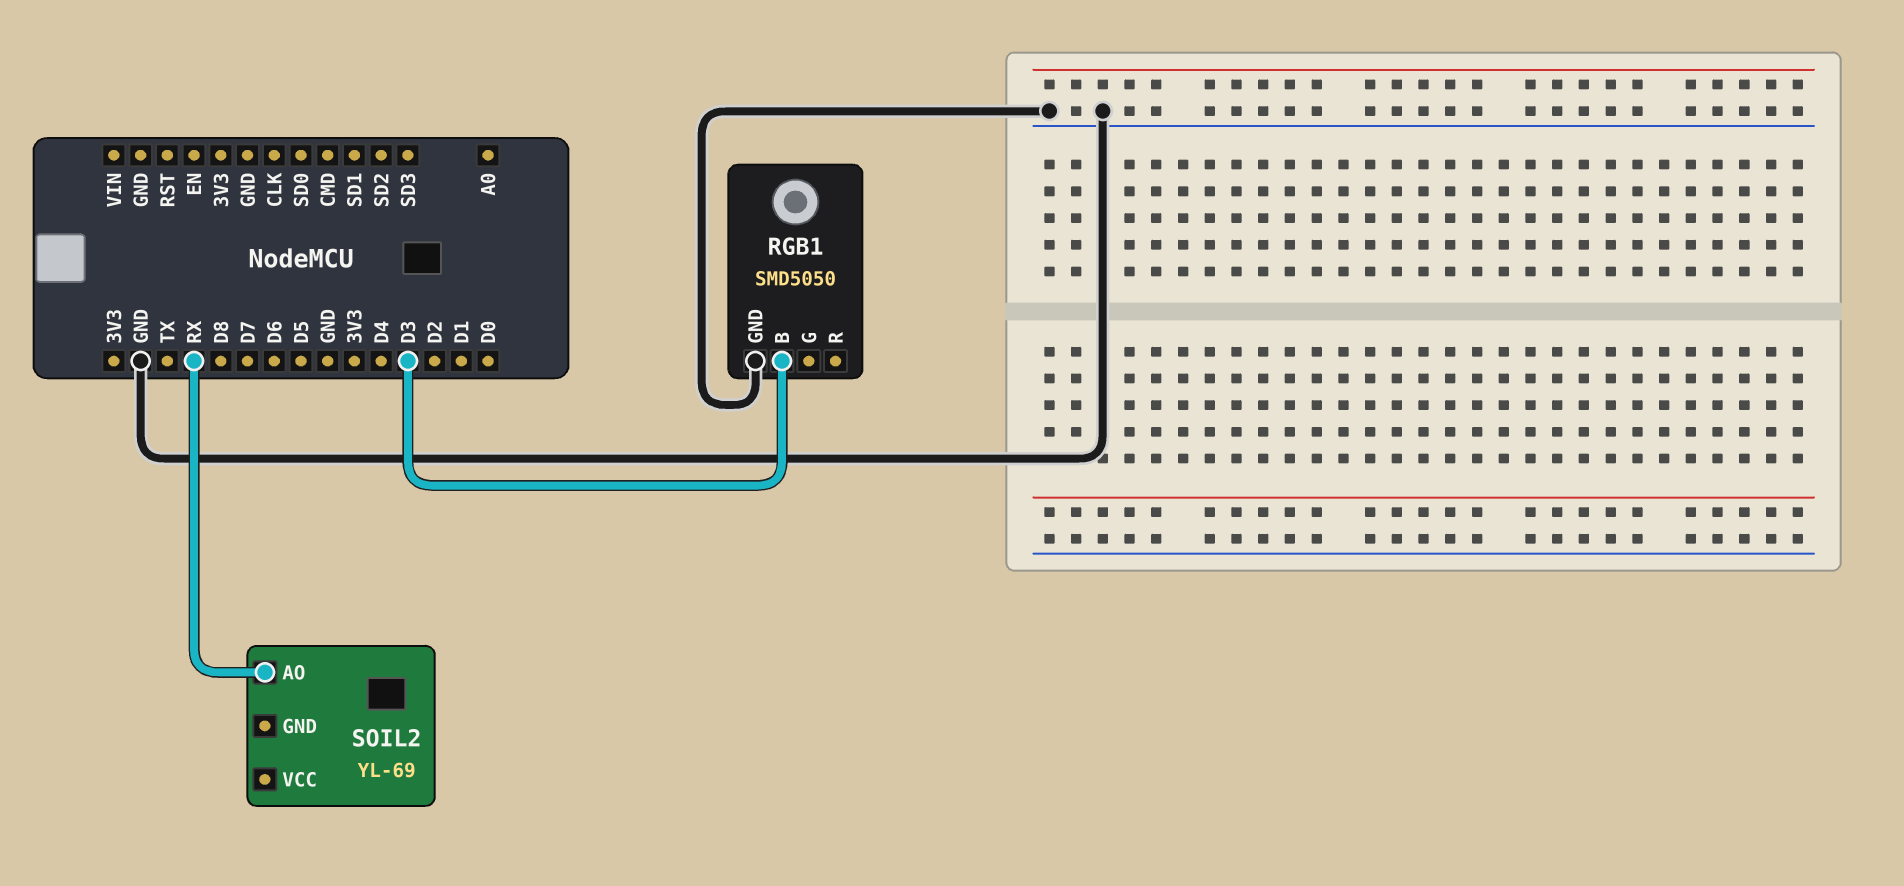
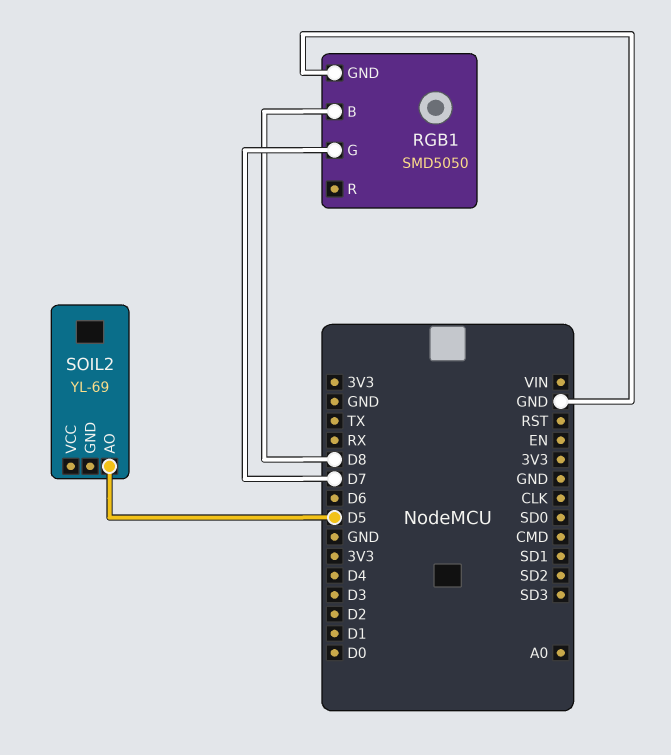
RGB1 pin B: D3 -> D8
RGB1 pin G: none -> D7
SOIL2 pin AO: RX -> D5

